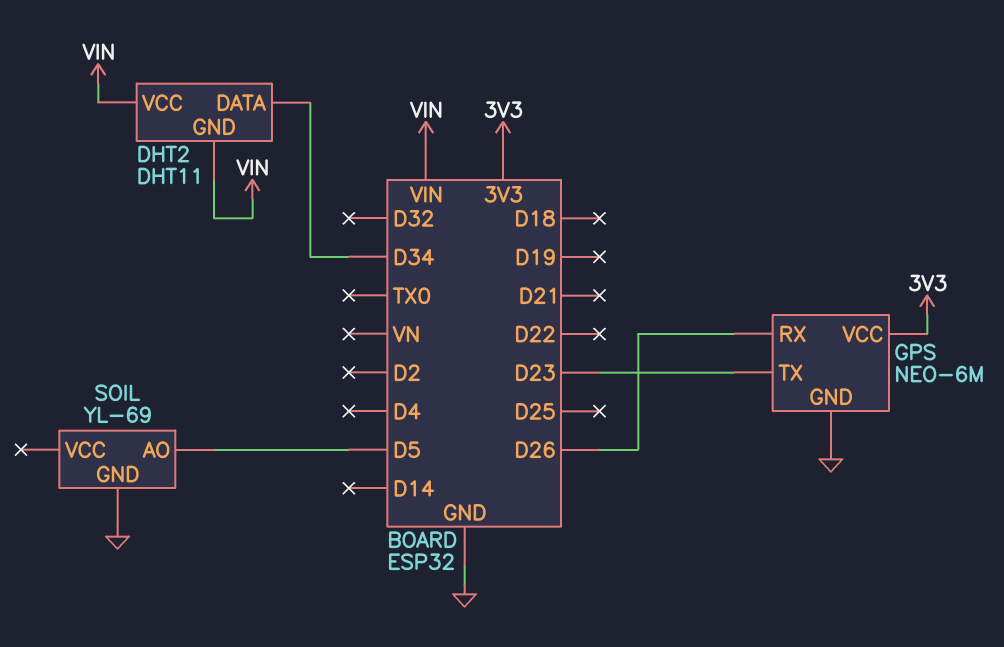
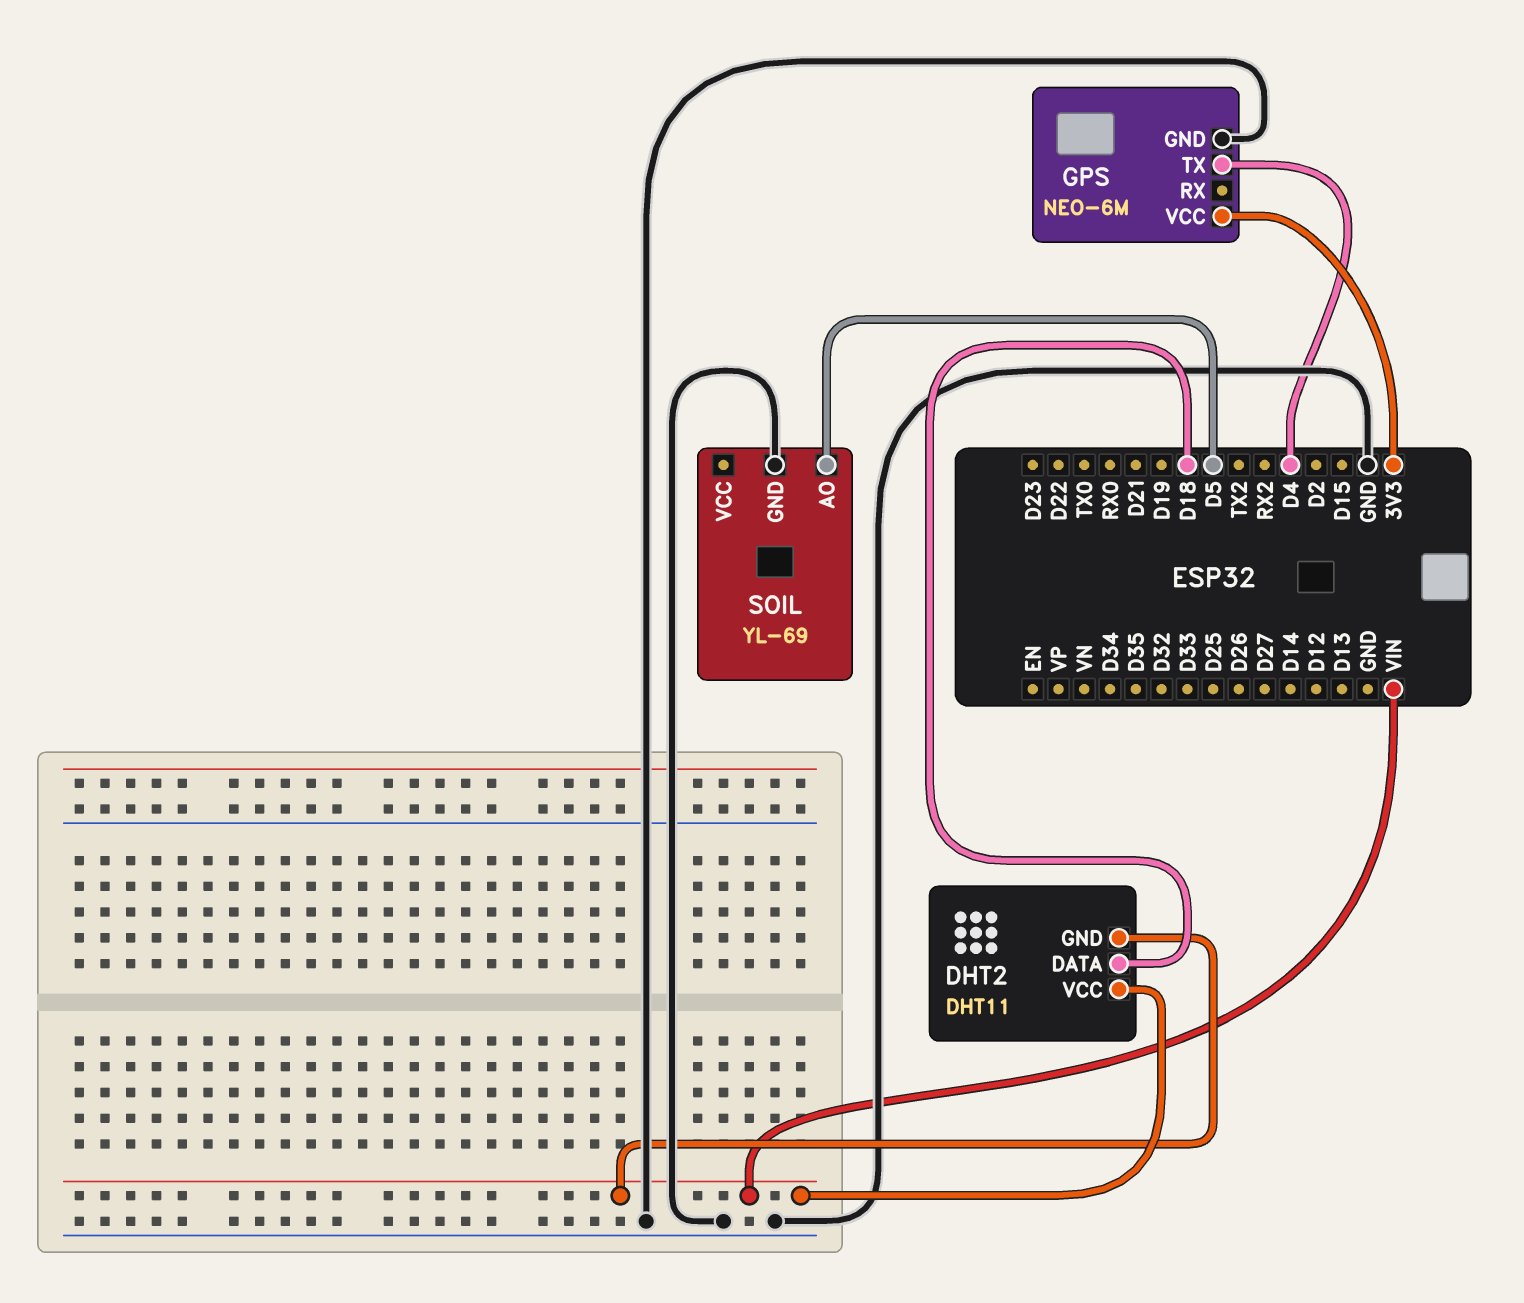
DHT2 pin DATA: D34 -> D18
GPS pin RX: D26 -> none
GPS pin TX: D23 -> D4

